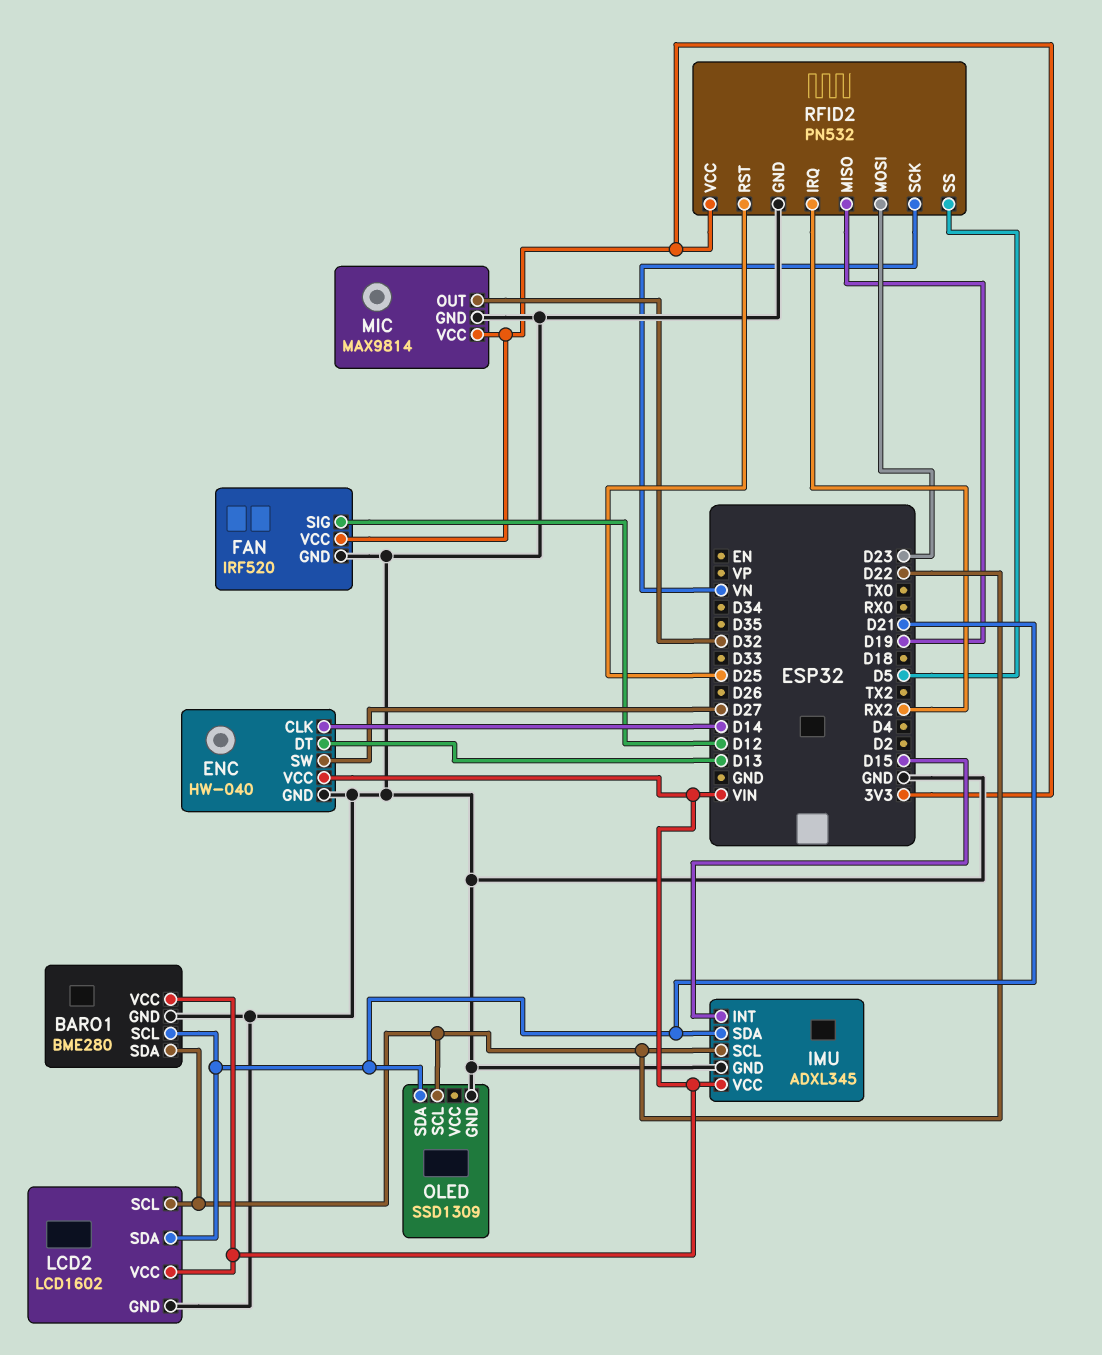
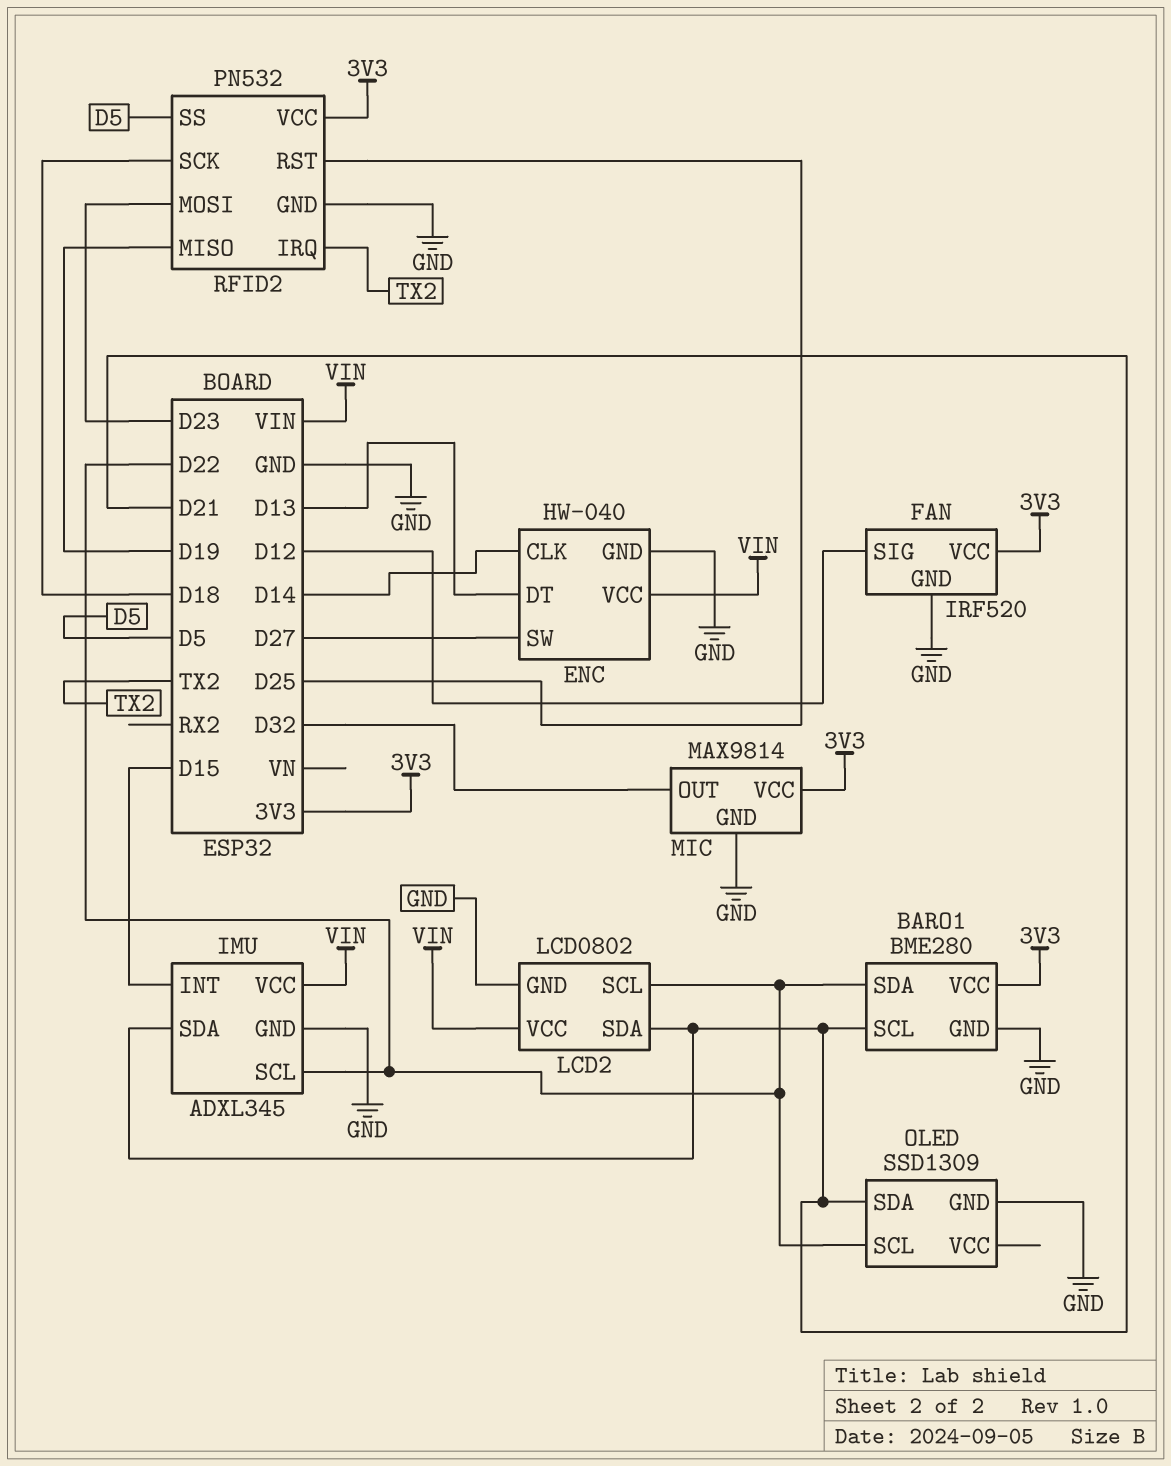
BARO1 pin VCC: VIN -> 3V3
LCD2: LCD1602 -> LCD0802
RFID2 pin IRQ: RX2 -> TX2
RFID2 pin SCK: VN -> D18

